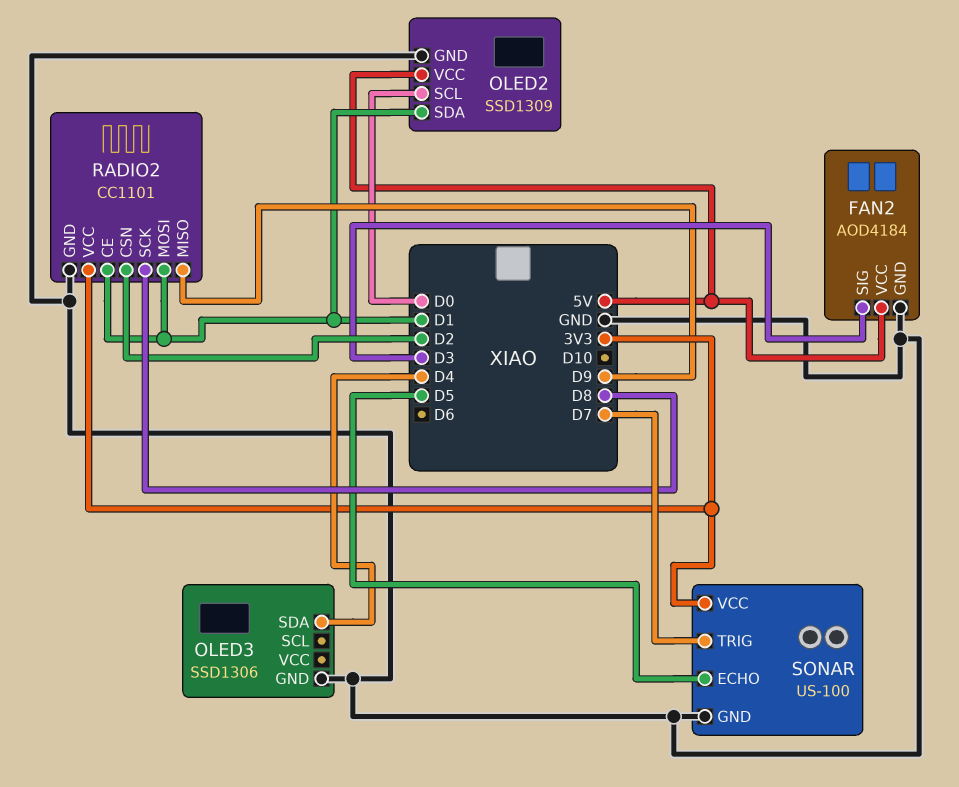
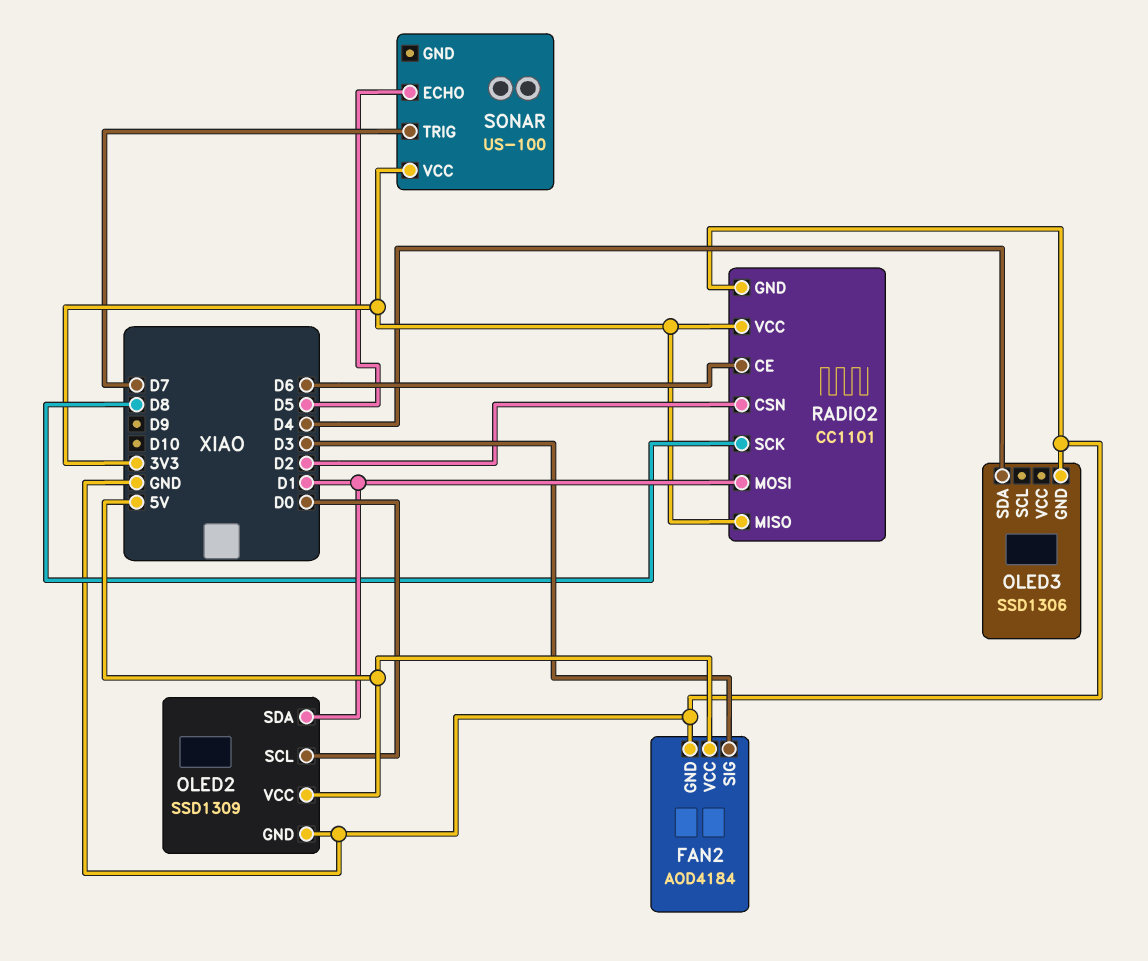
RADIO2 pin CE: D1 -> D6
RADIO2 pin MISO: D9 -> 3V3
SONAR pin GND: GND -> none

